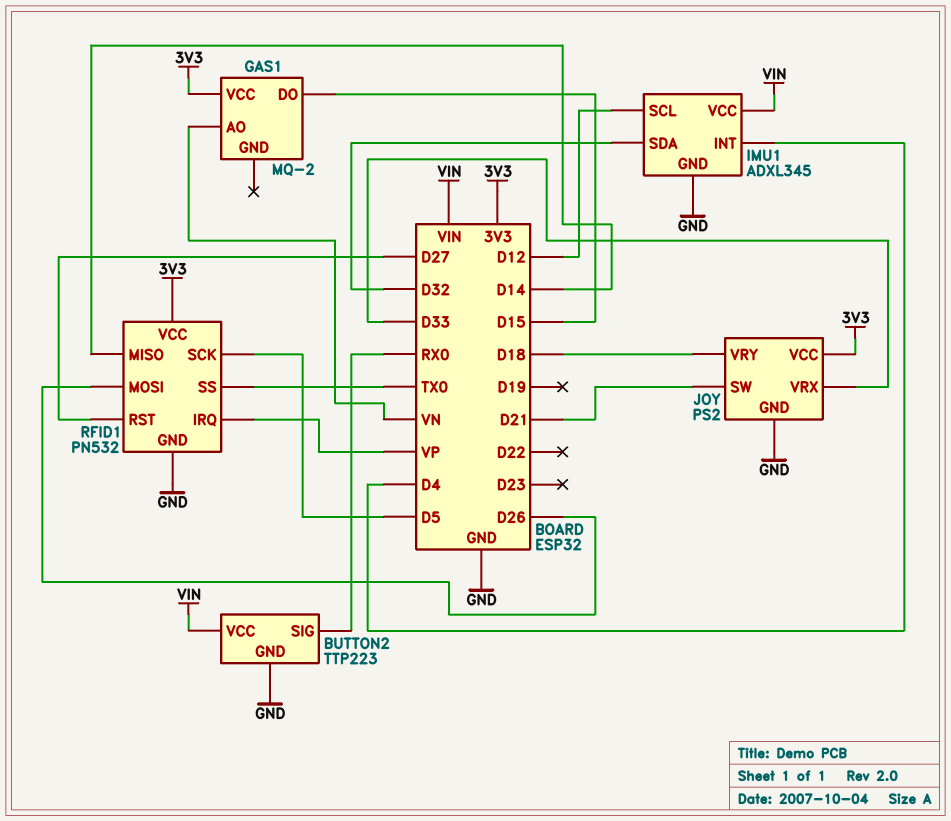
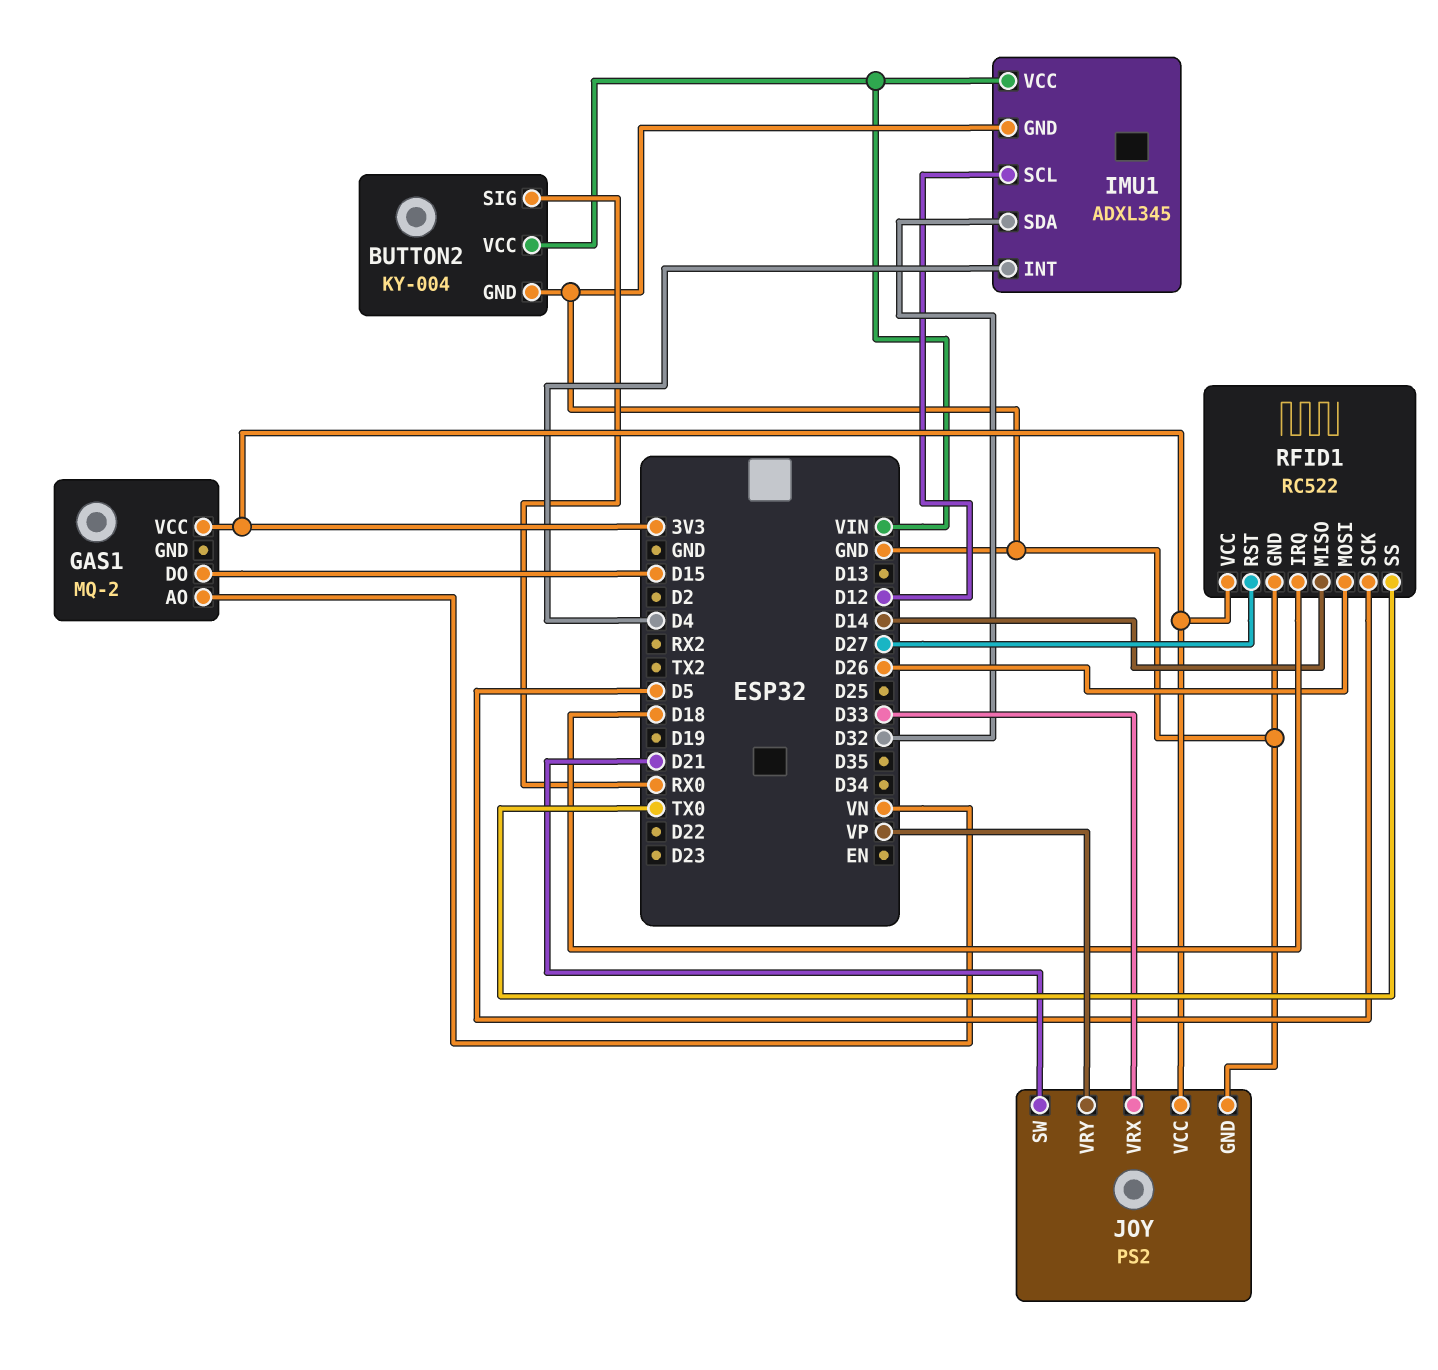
BUTTON2: TTP223 -> KY-004
JOY pin VRY: D18 -> VP
RFID1: PN532 -> RC522
RFID1 pin IRQ: VP -> D18

